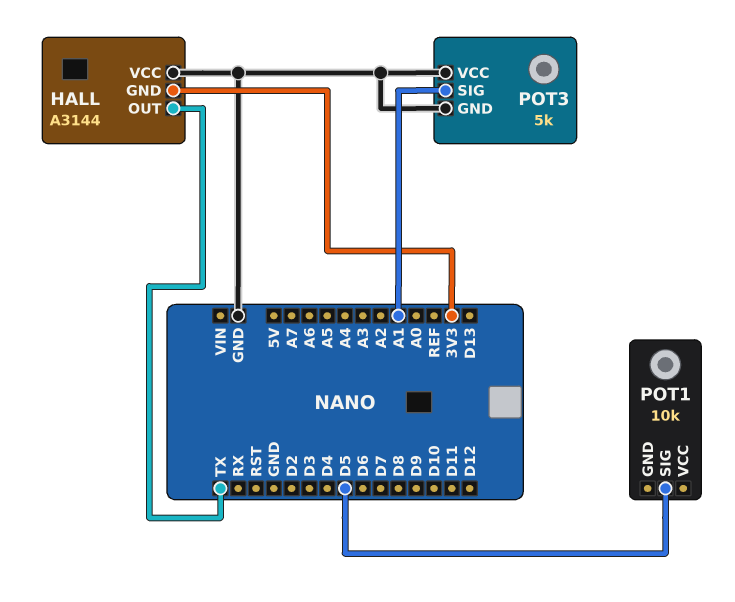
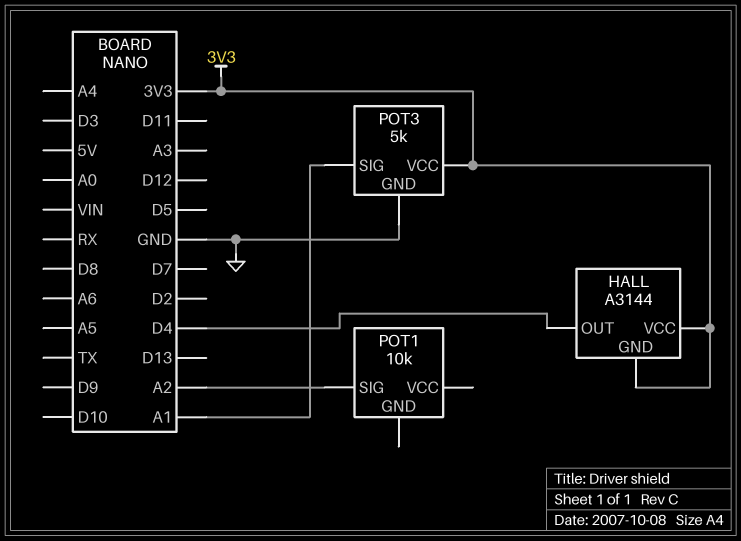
HALL pin OUT: TX -> D4
HALL pin VCC: GND -> 3V3
POT1 pin SIG: D5 -> A2
POT3 pin VCC: GND -> 3V3

